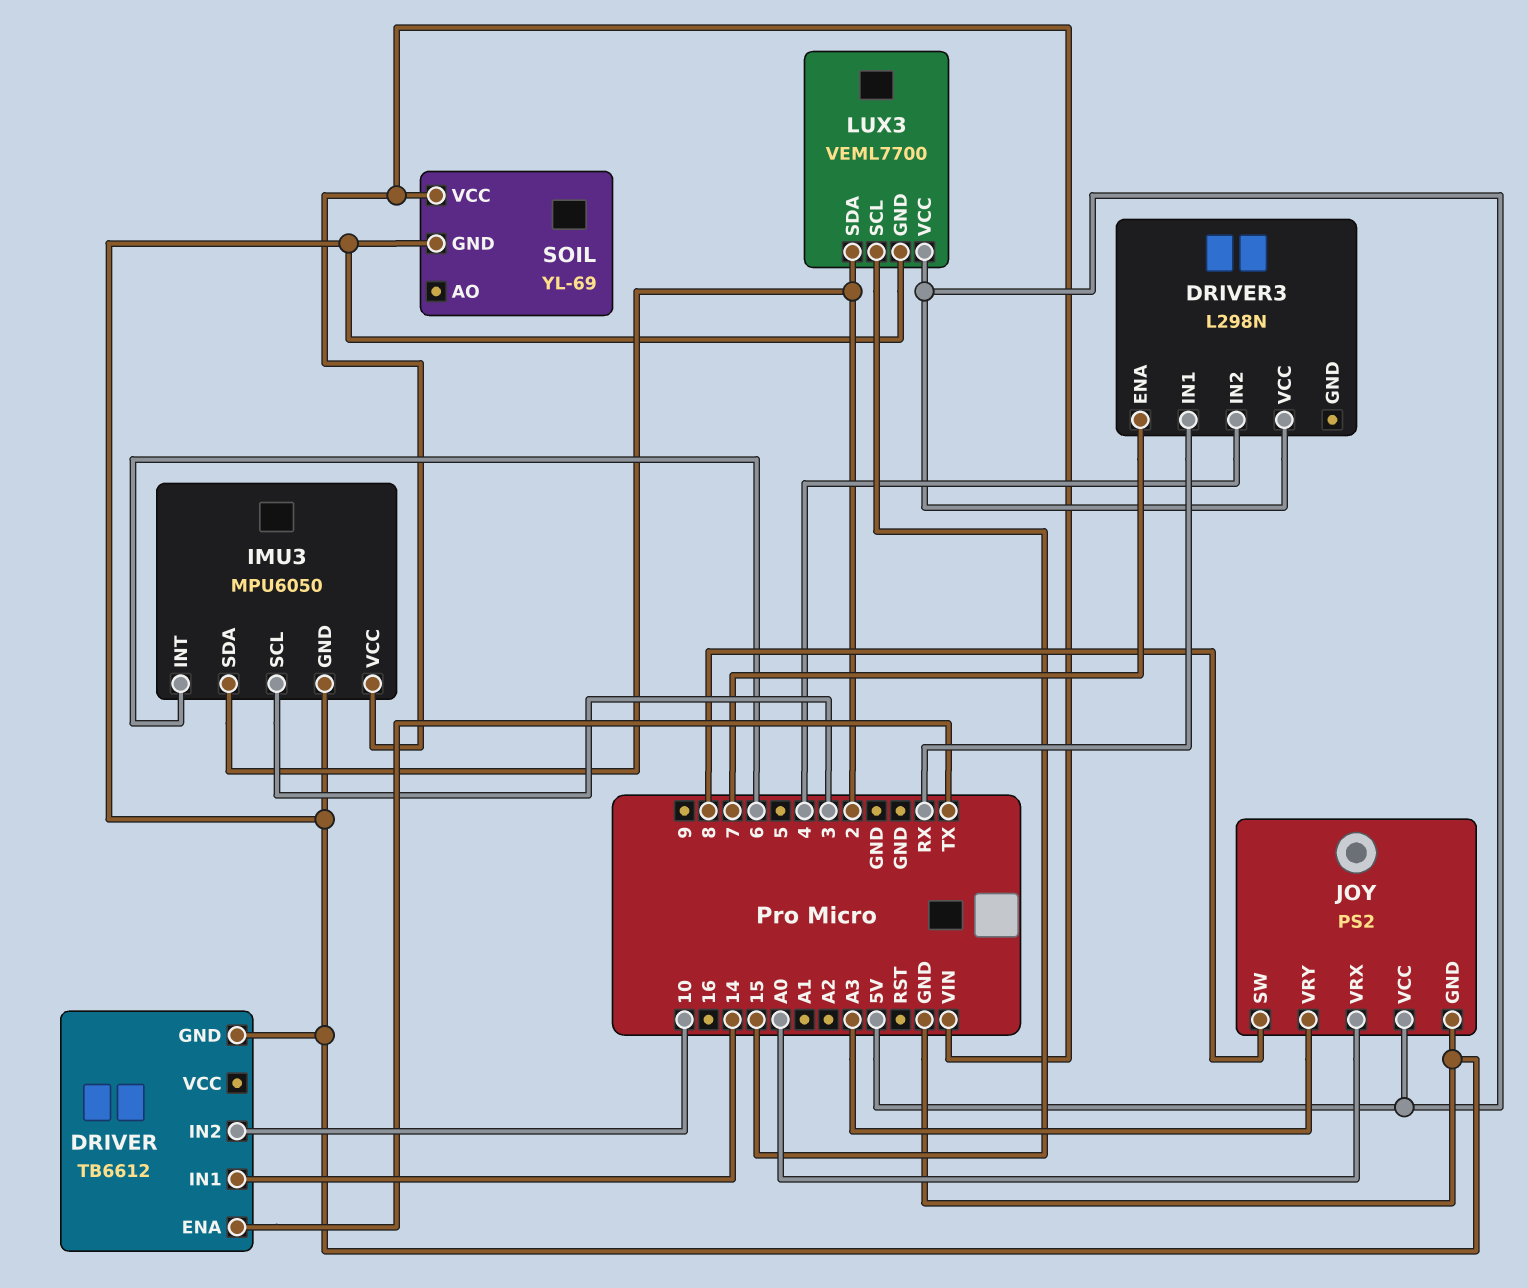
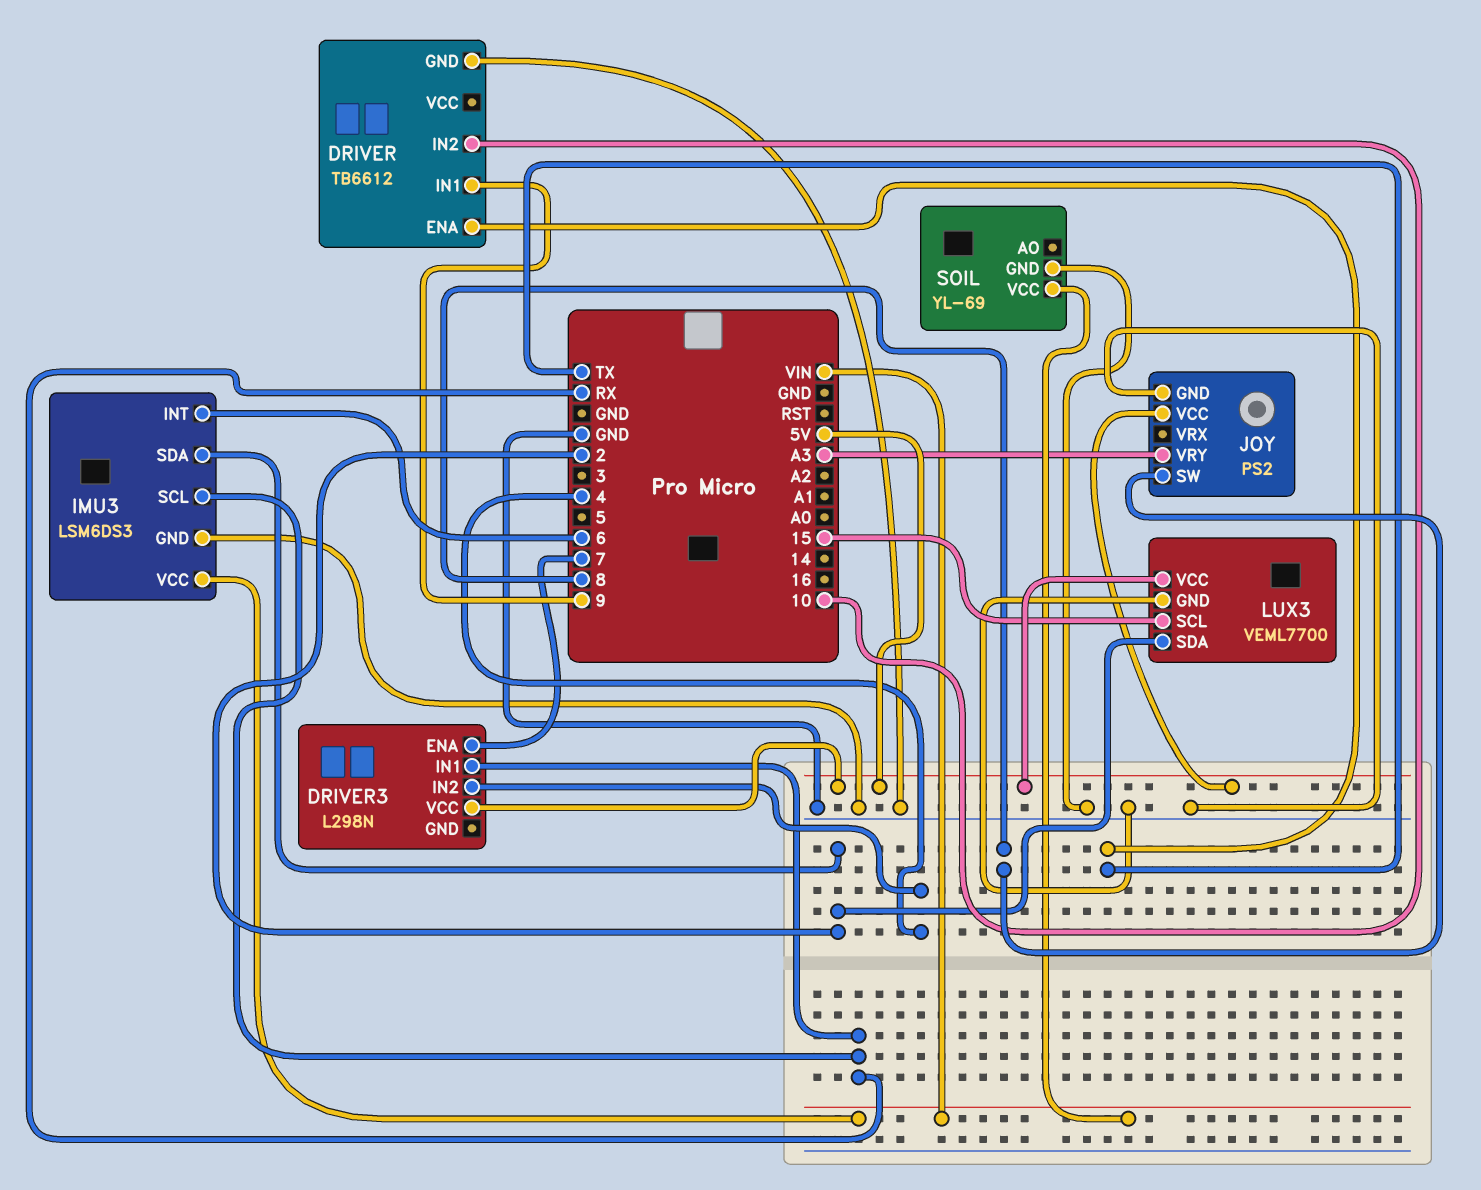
DRIVER pin IN1: 14 -> 9
IMU3: MPU6050 -> LSM6DS3
IMU3 pin SCL: 3 -> RX
JOY pin VRX: A0 -> none

